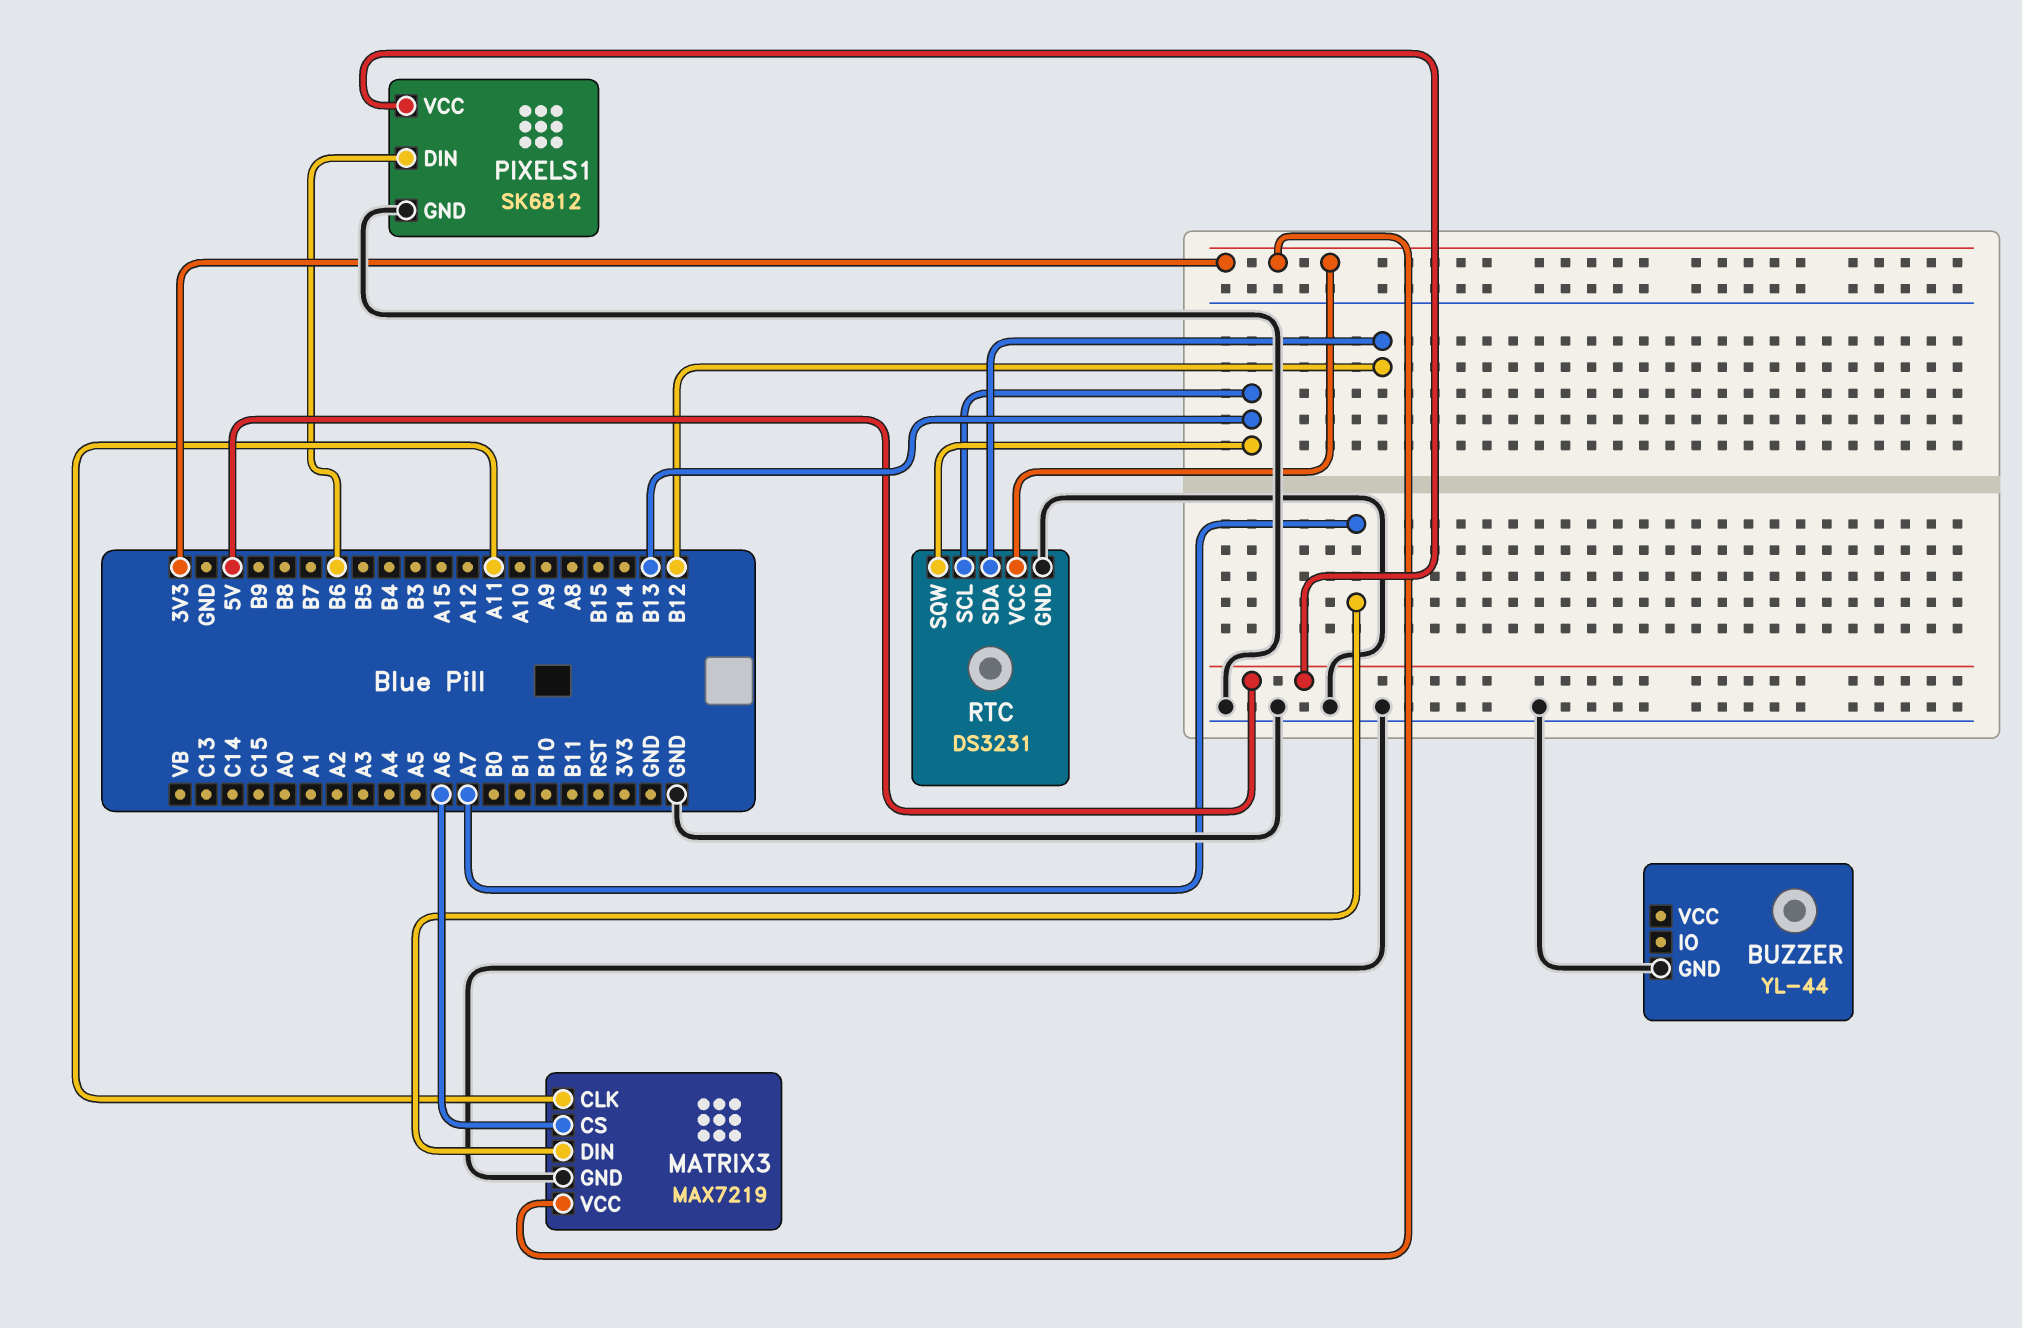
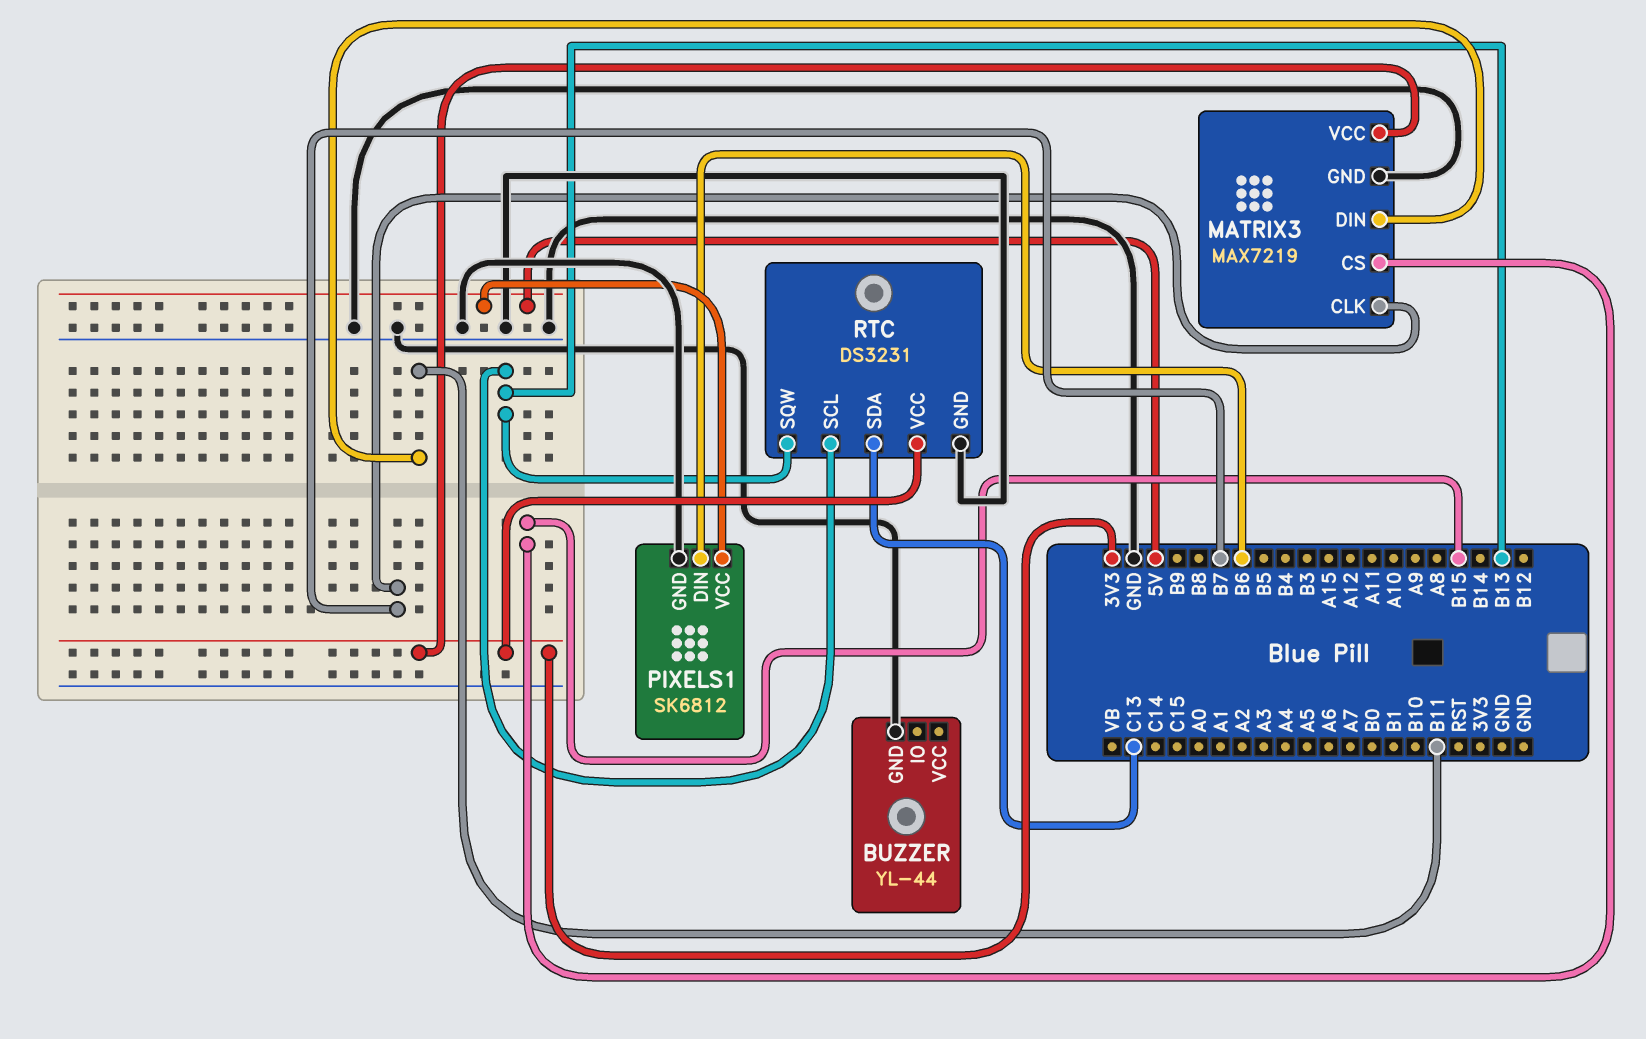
MATRIX3 pin CLK: A11 -> B7
MATRIX3 pin CS: A6 -> B15
MATRIX3 pin DIN: A7 -> B11
RTC pin SDA: B12 -> C13

